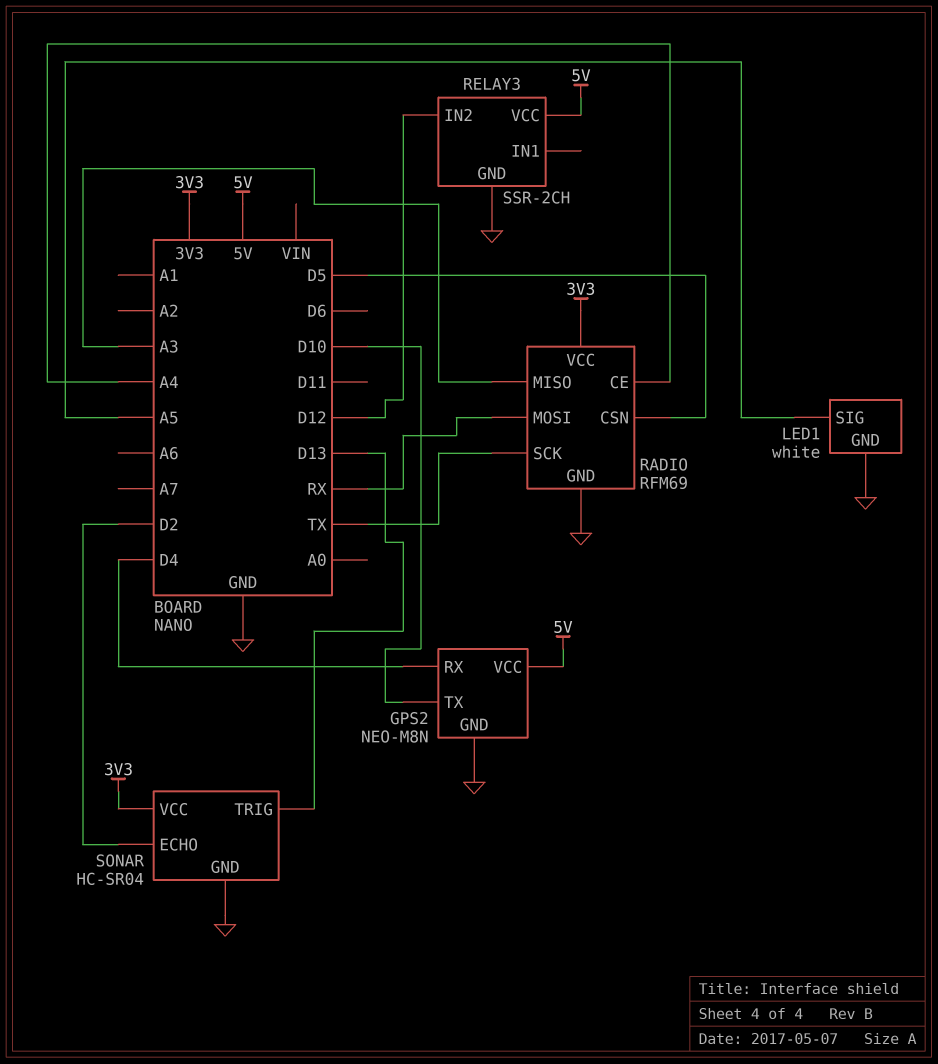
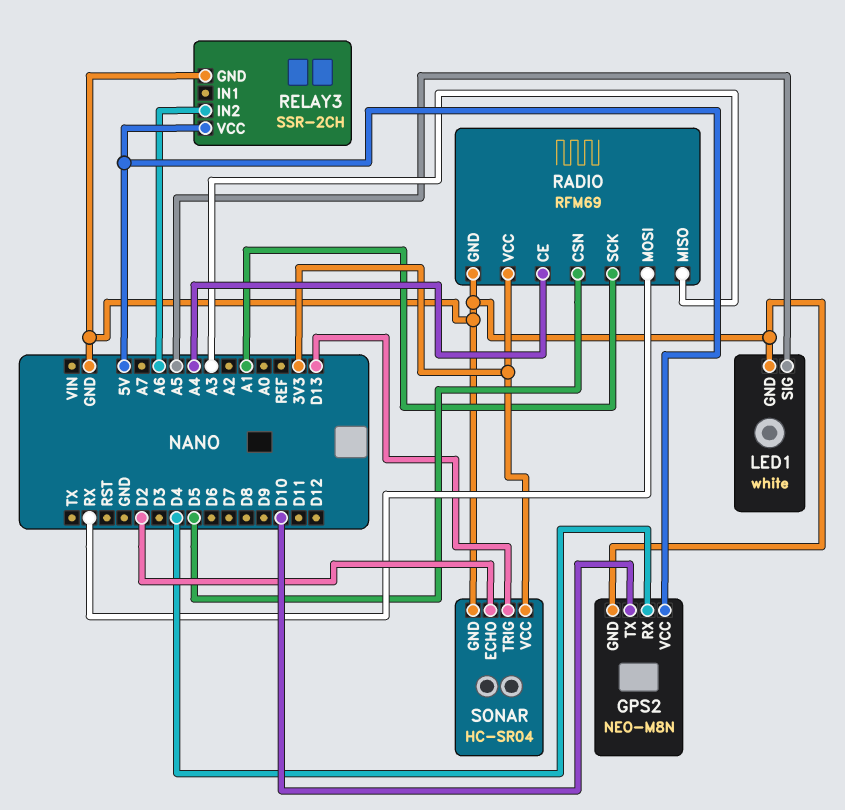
RADIO pin SCK: TX -> A1
RELAY3 pin IN2: D12 -> A6

